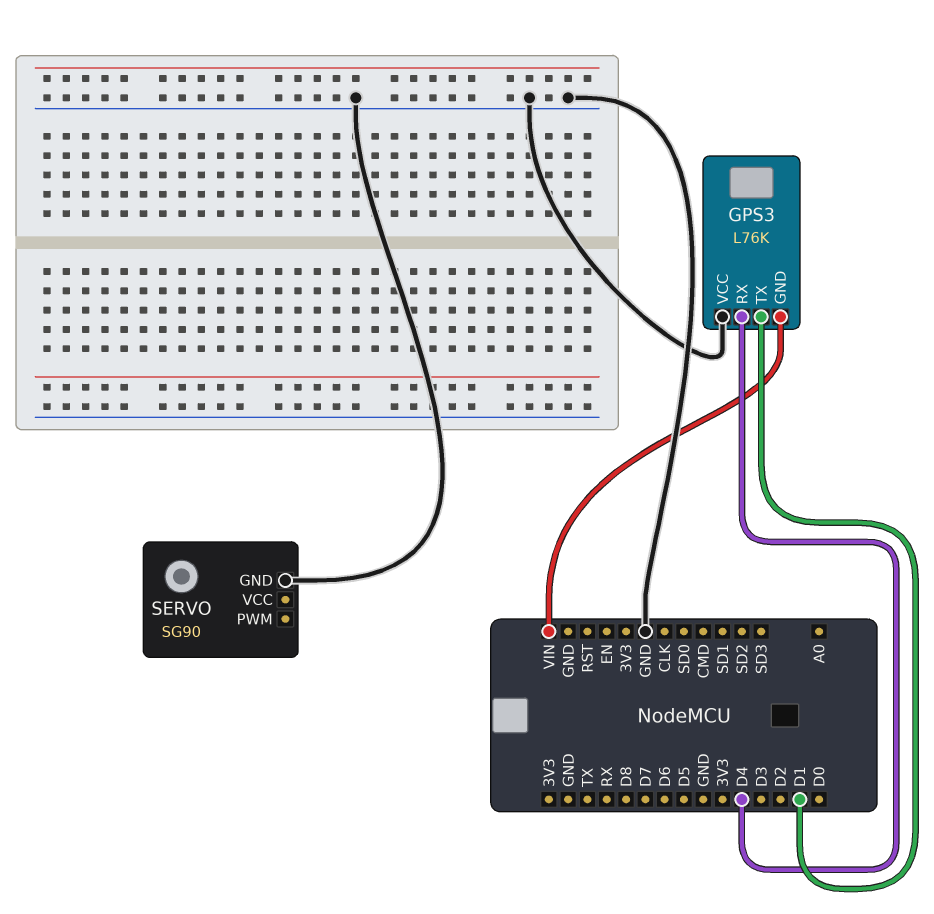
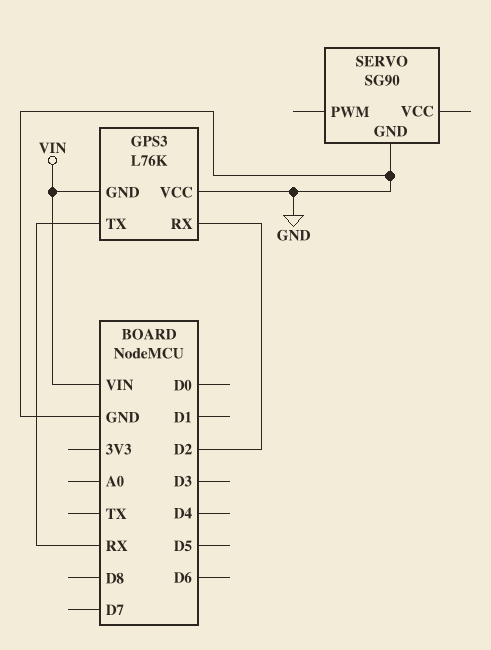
GPS3 pin RX: D4 -> D2
GPS3 pin TX: D1 -> RX

